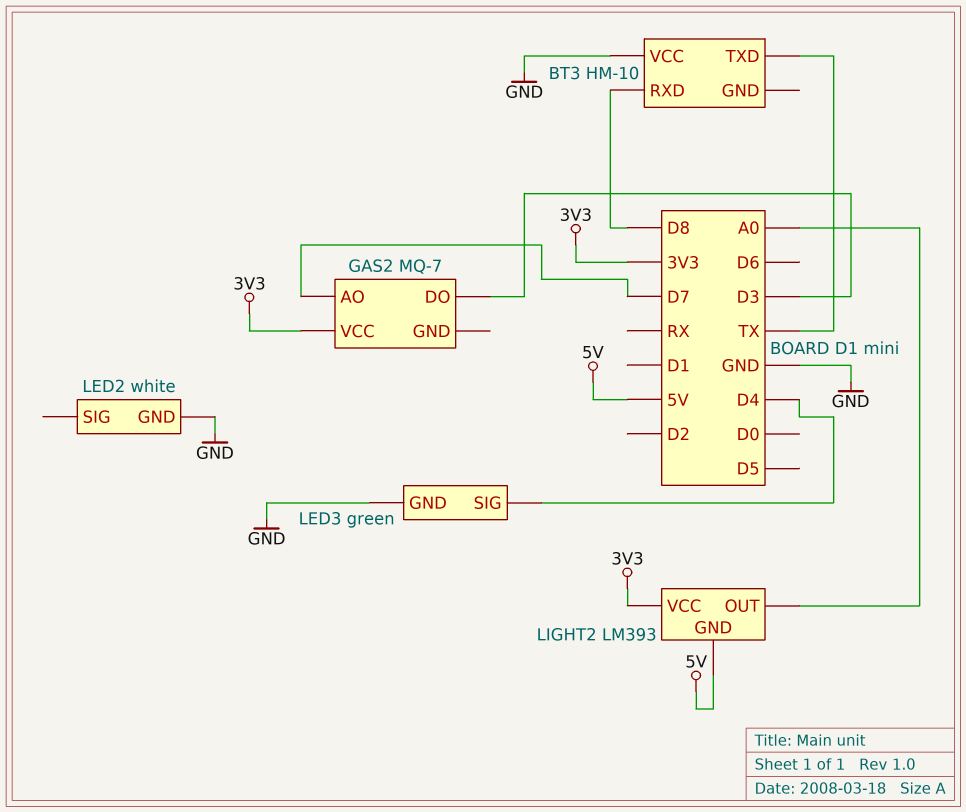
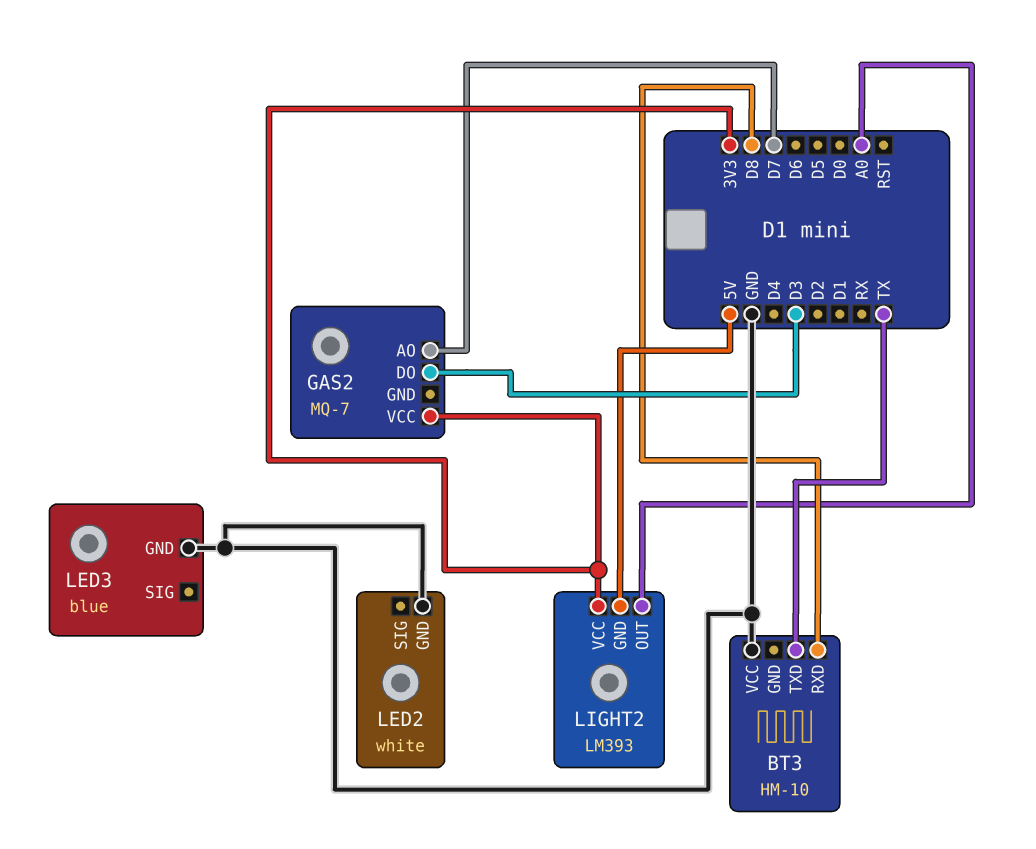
LED3: green -> blue
LED3 pin SIG: D4 -> none

